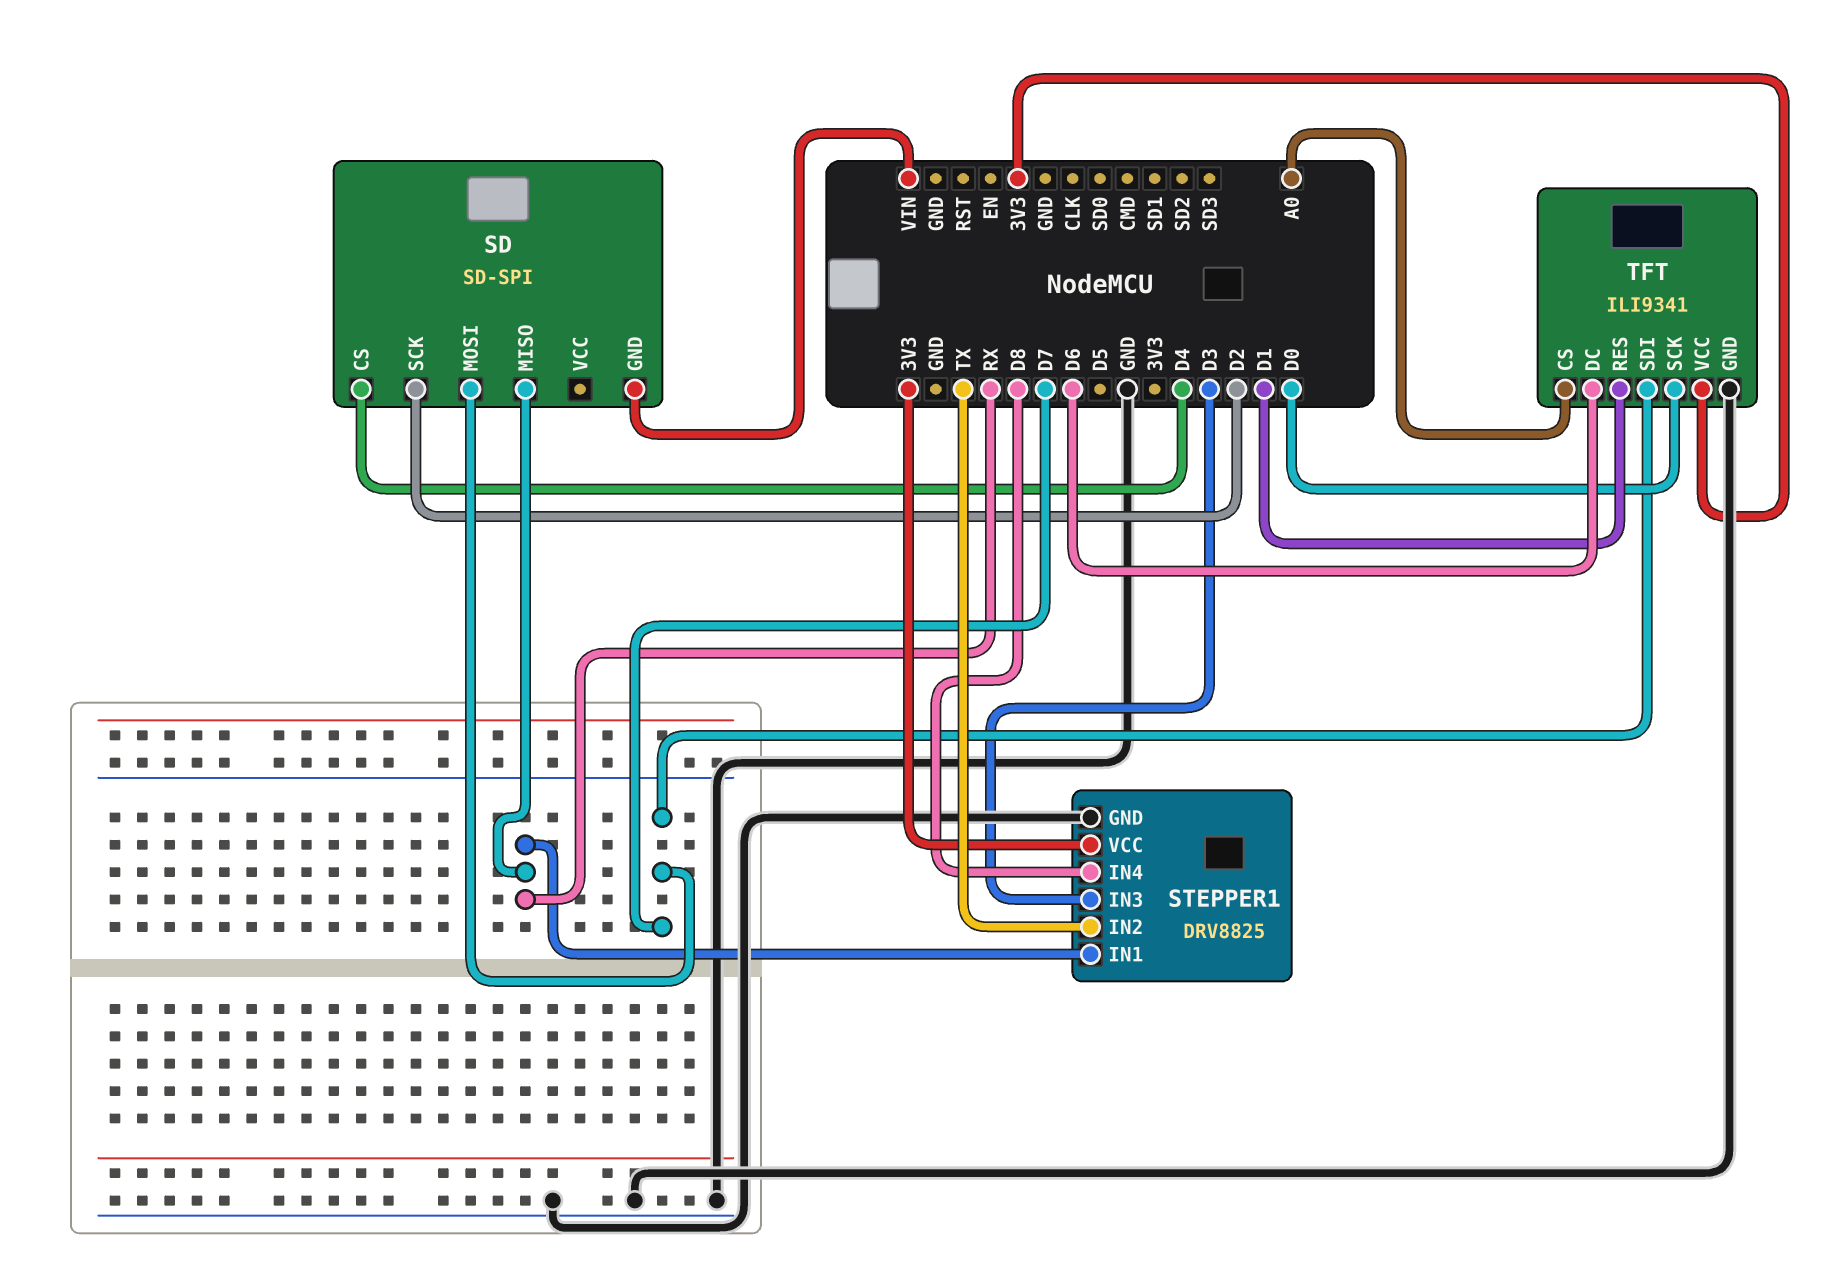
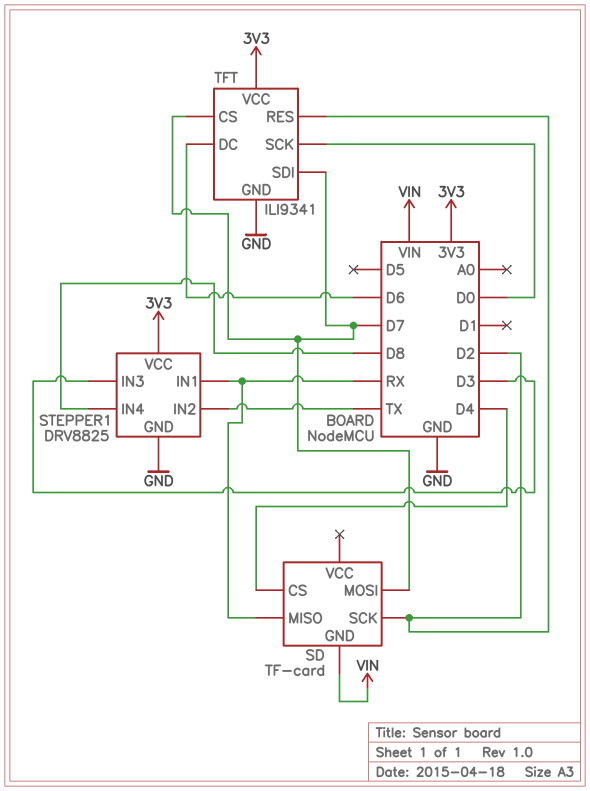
SD: SD-SPI -> TF-card
TFT pin CS: A0 -> D7
TFT pin RES: D1 -> D2

